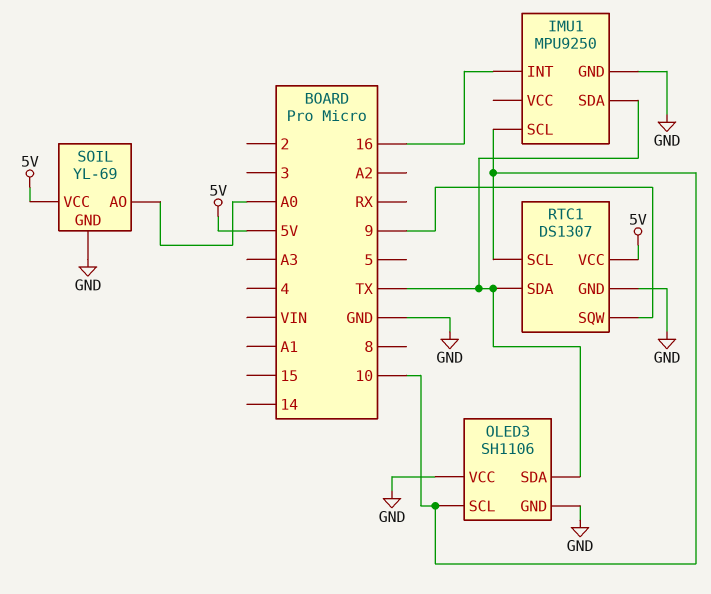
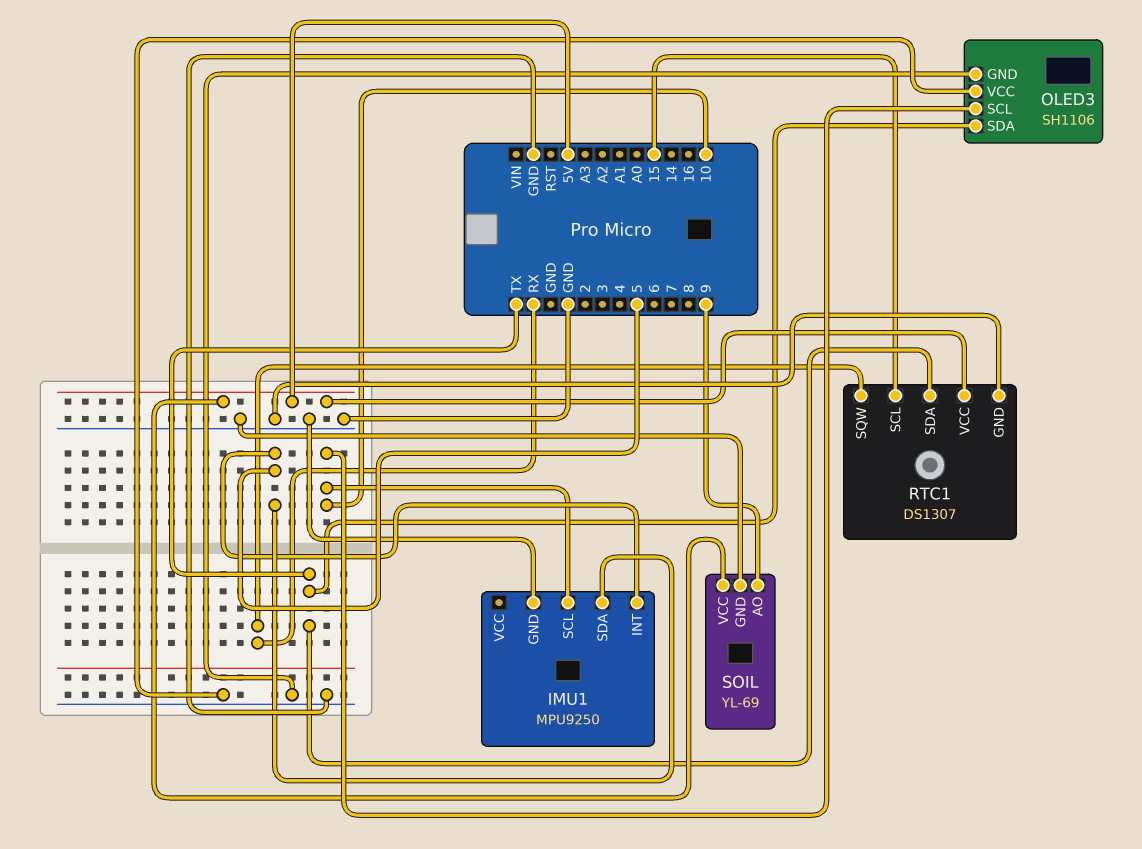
IMU1 pin INT: 16 -> 5
IMU1 pin SDA: TX -> 5
RTC1 pin SCL: 10 -> 15
RTC1 pin SQW: 9 -> RX
SOIL pin AO: A0 -> 9

